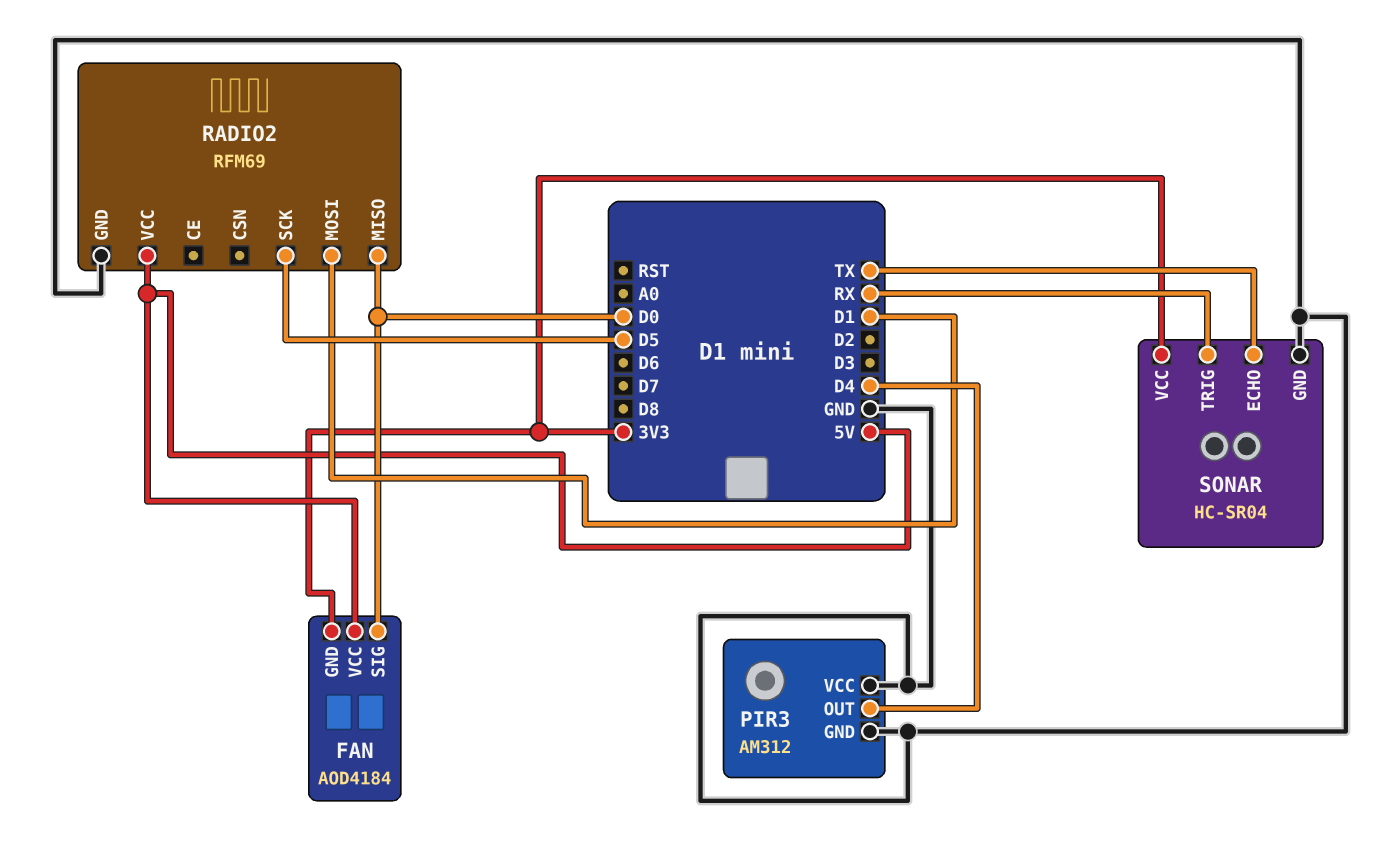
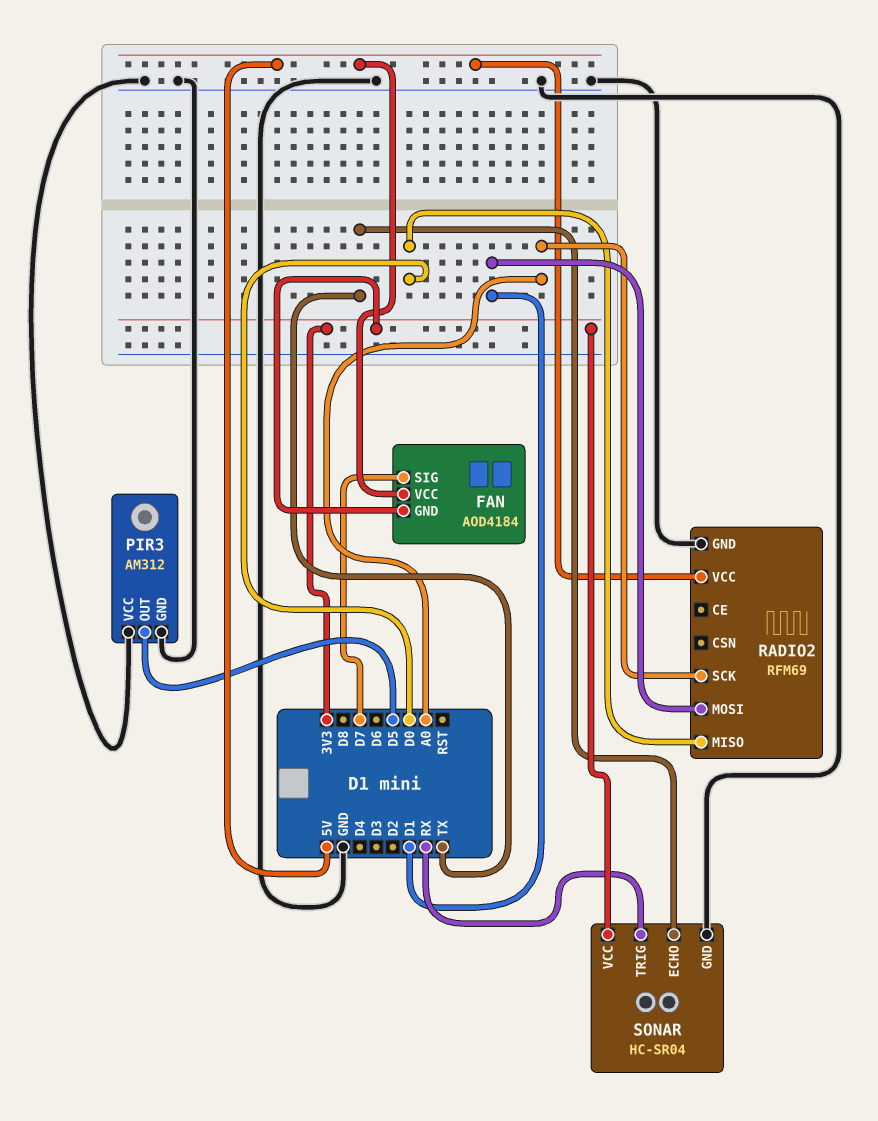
FAN pin SIG: D0 -> D7
PIR3 pin OUT: D4 -> D5
RADIO2 pin SCK: D5 -> A0

